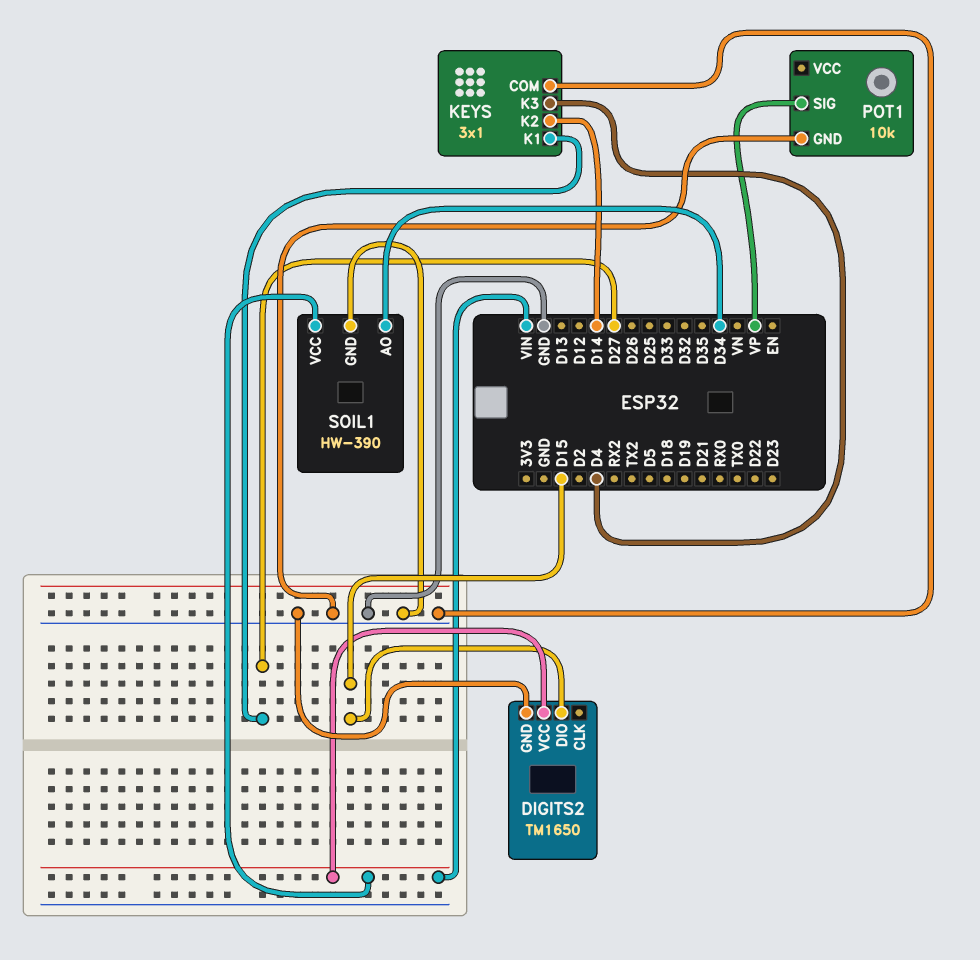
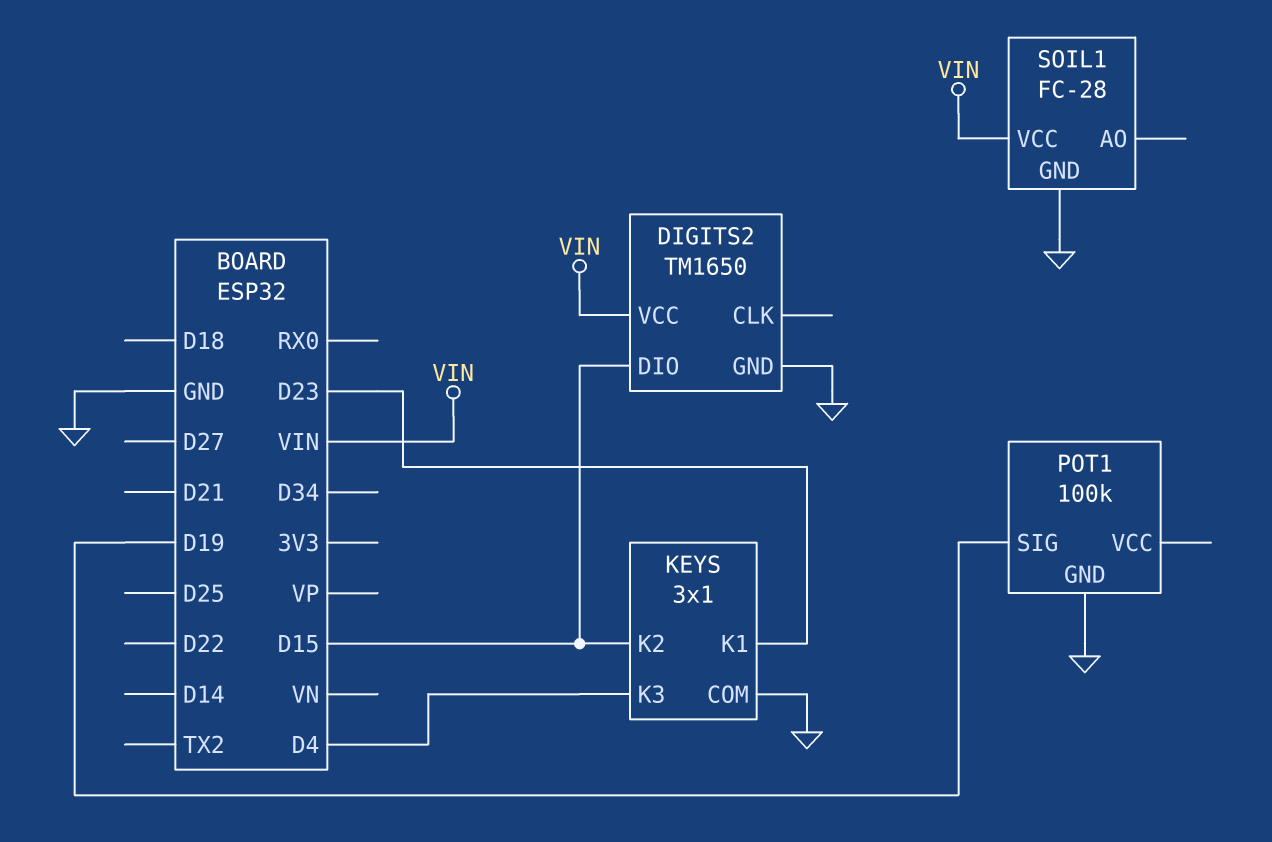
KEYS pin K1: D27 -> D23
KEYS pin K2: D14 -> D15
POT1: 10k -> 100k
POT1 pin SIG: VP -> D19
SOIL1: HW-390 -> FC-28
SOIL1 pin AO: D34 -> none

